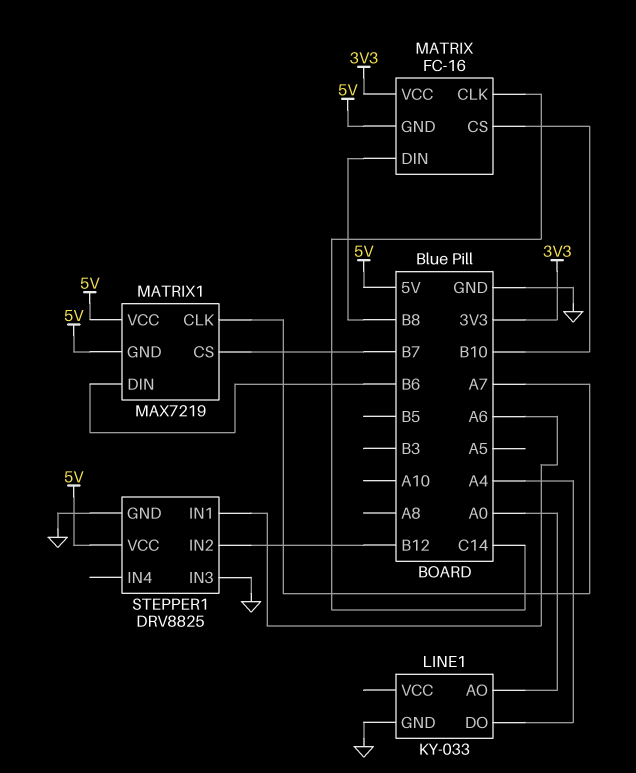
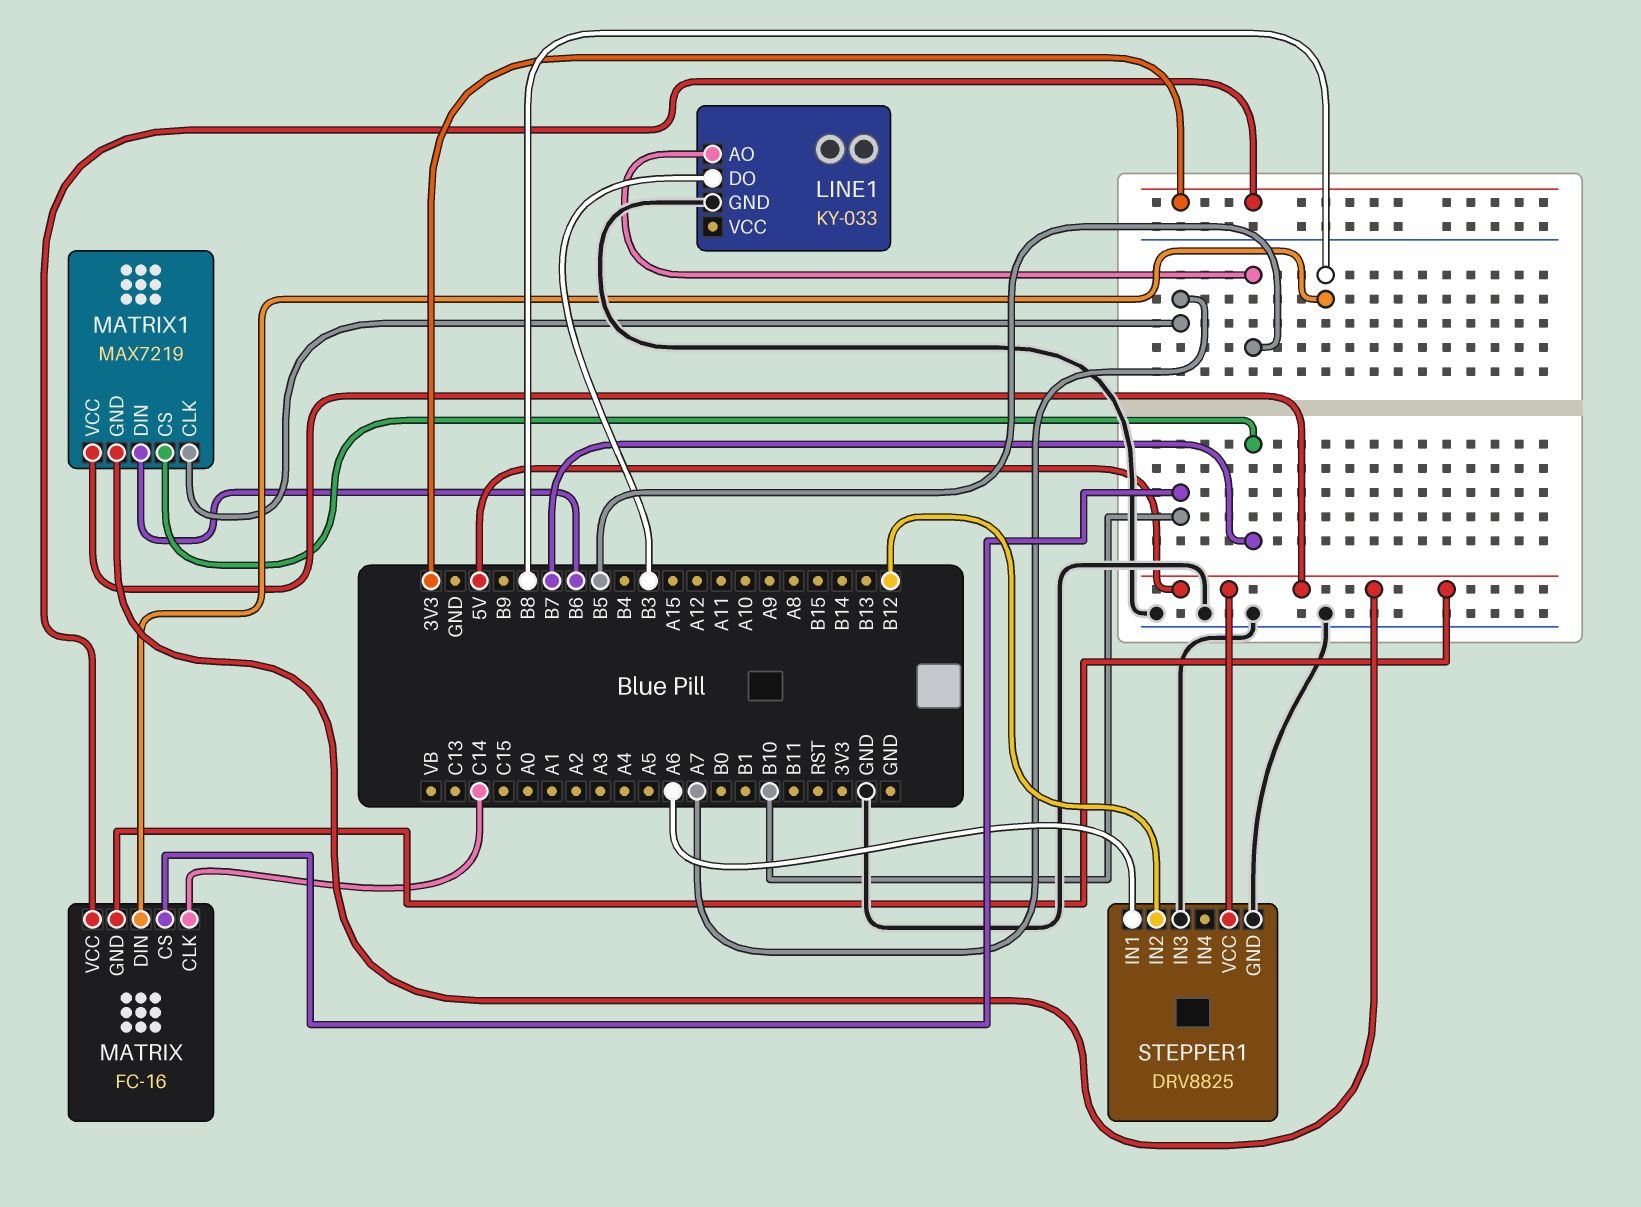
LINE1 pin AO: A0 -> B5
LINE1 pin DO: A4 -> B3

